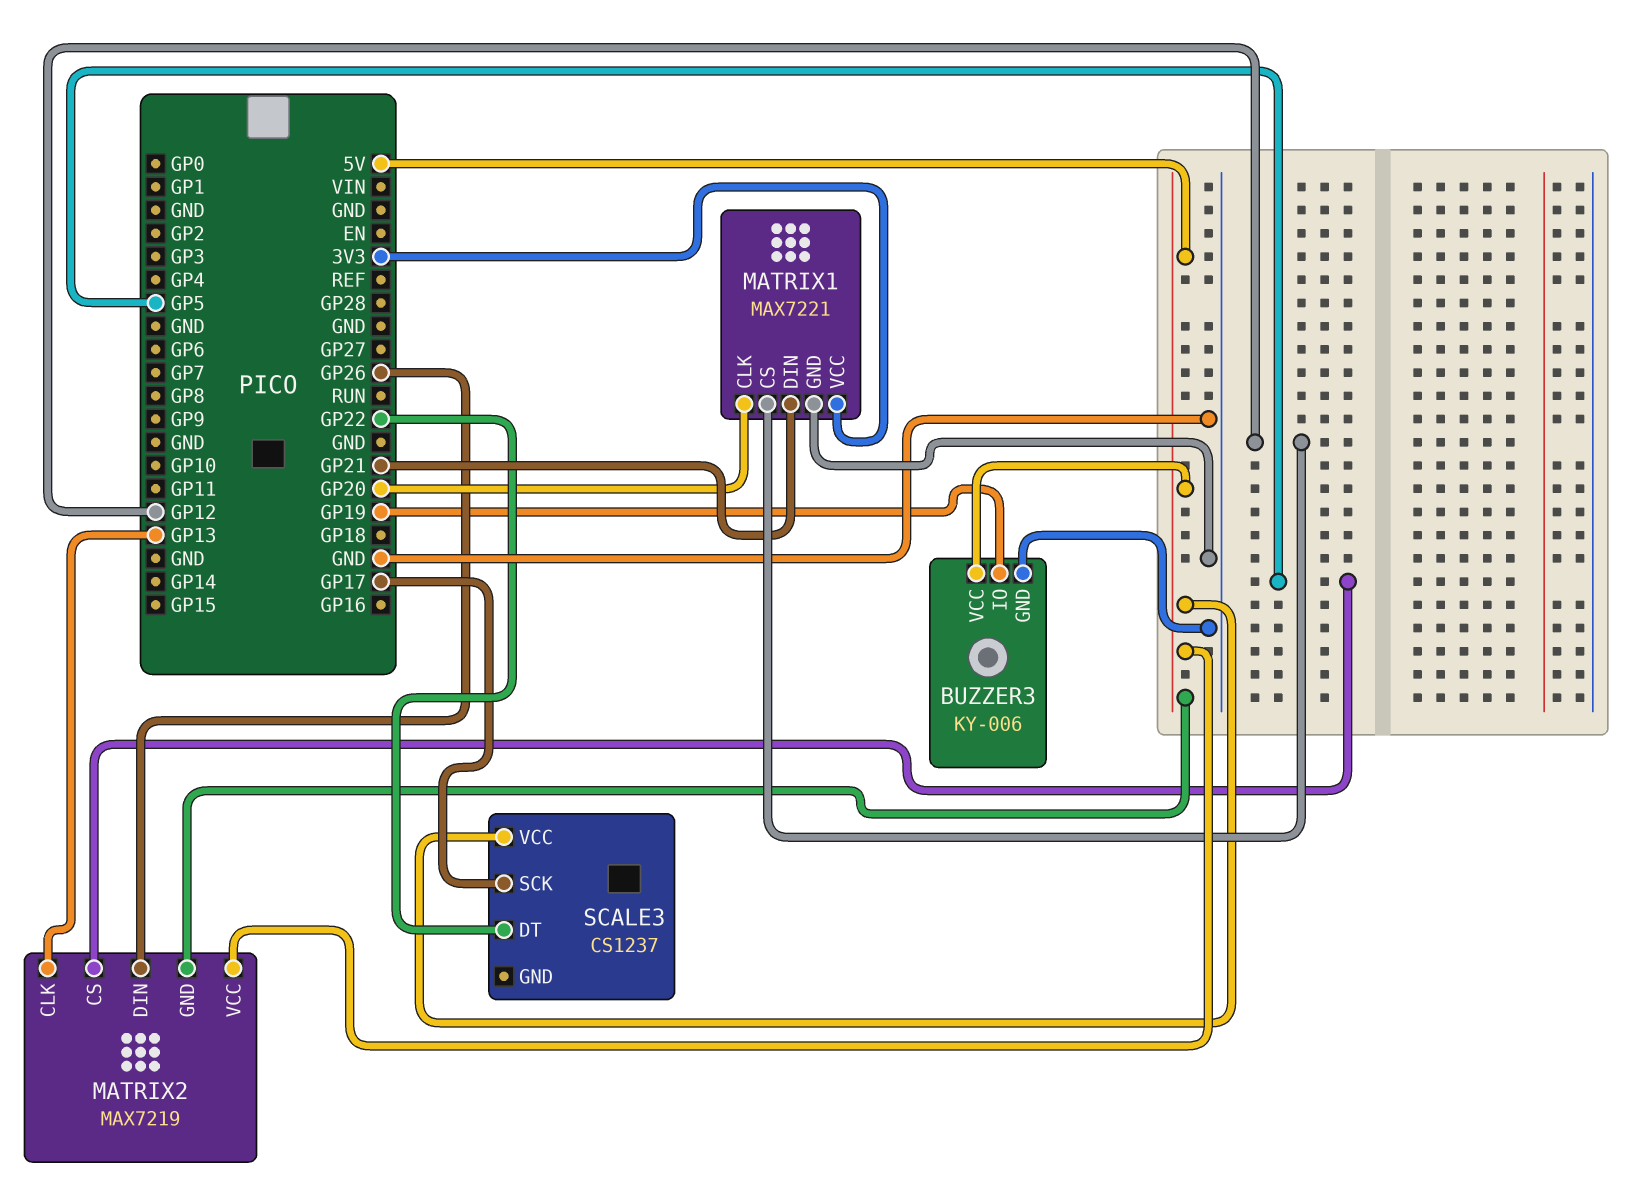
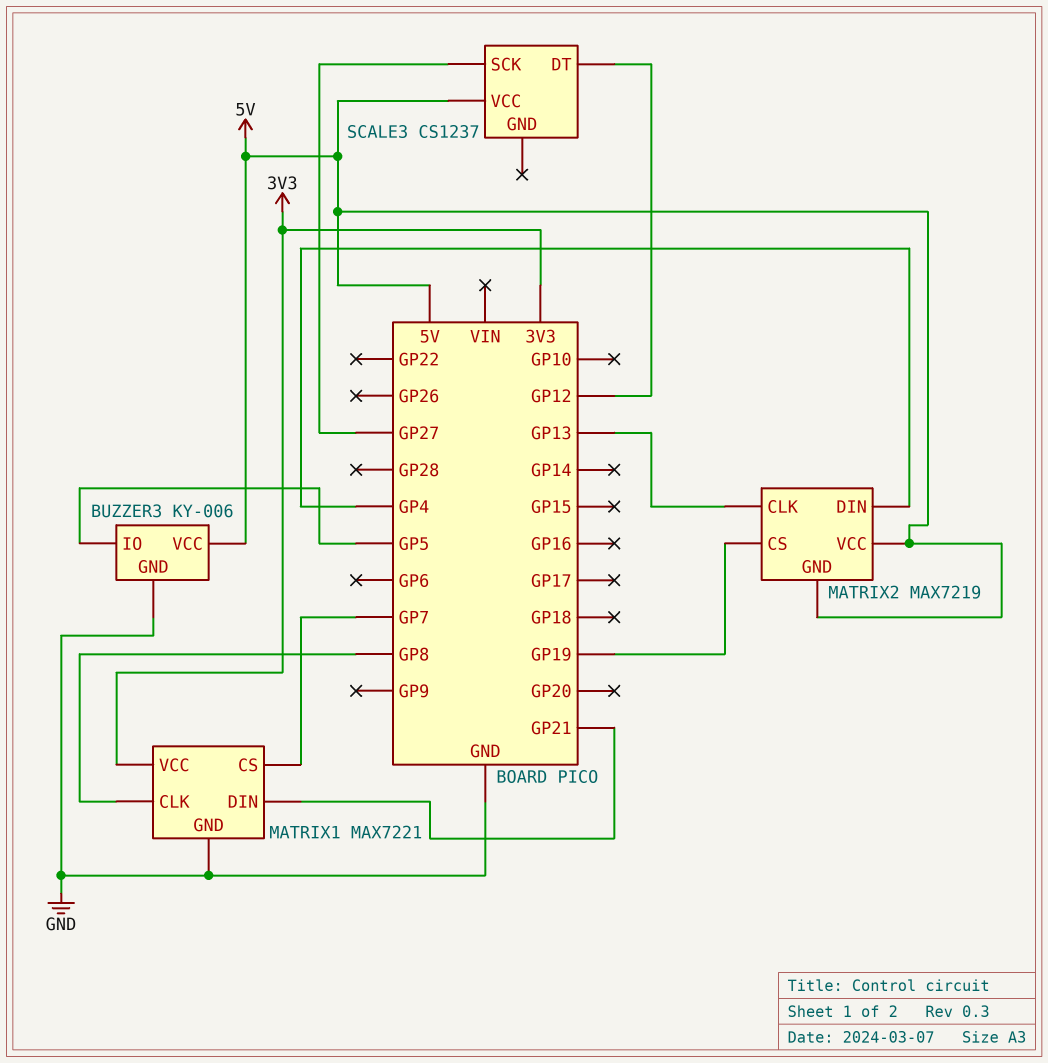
BUZZER3 pin IO: GP19 -> GP5
MATRIX1 pin CLK: GP20 -> GP8
MATRIX1 pin CS: GP12 -> GP7
MATRIX2 pin CS: GP5 -> GP19
MATRIX2 pin DIN: GP26 -> GP4
SCALE3 pin DT: GP22 -> GP12
SCALE3 pin SCK: GP17 -> GP27

